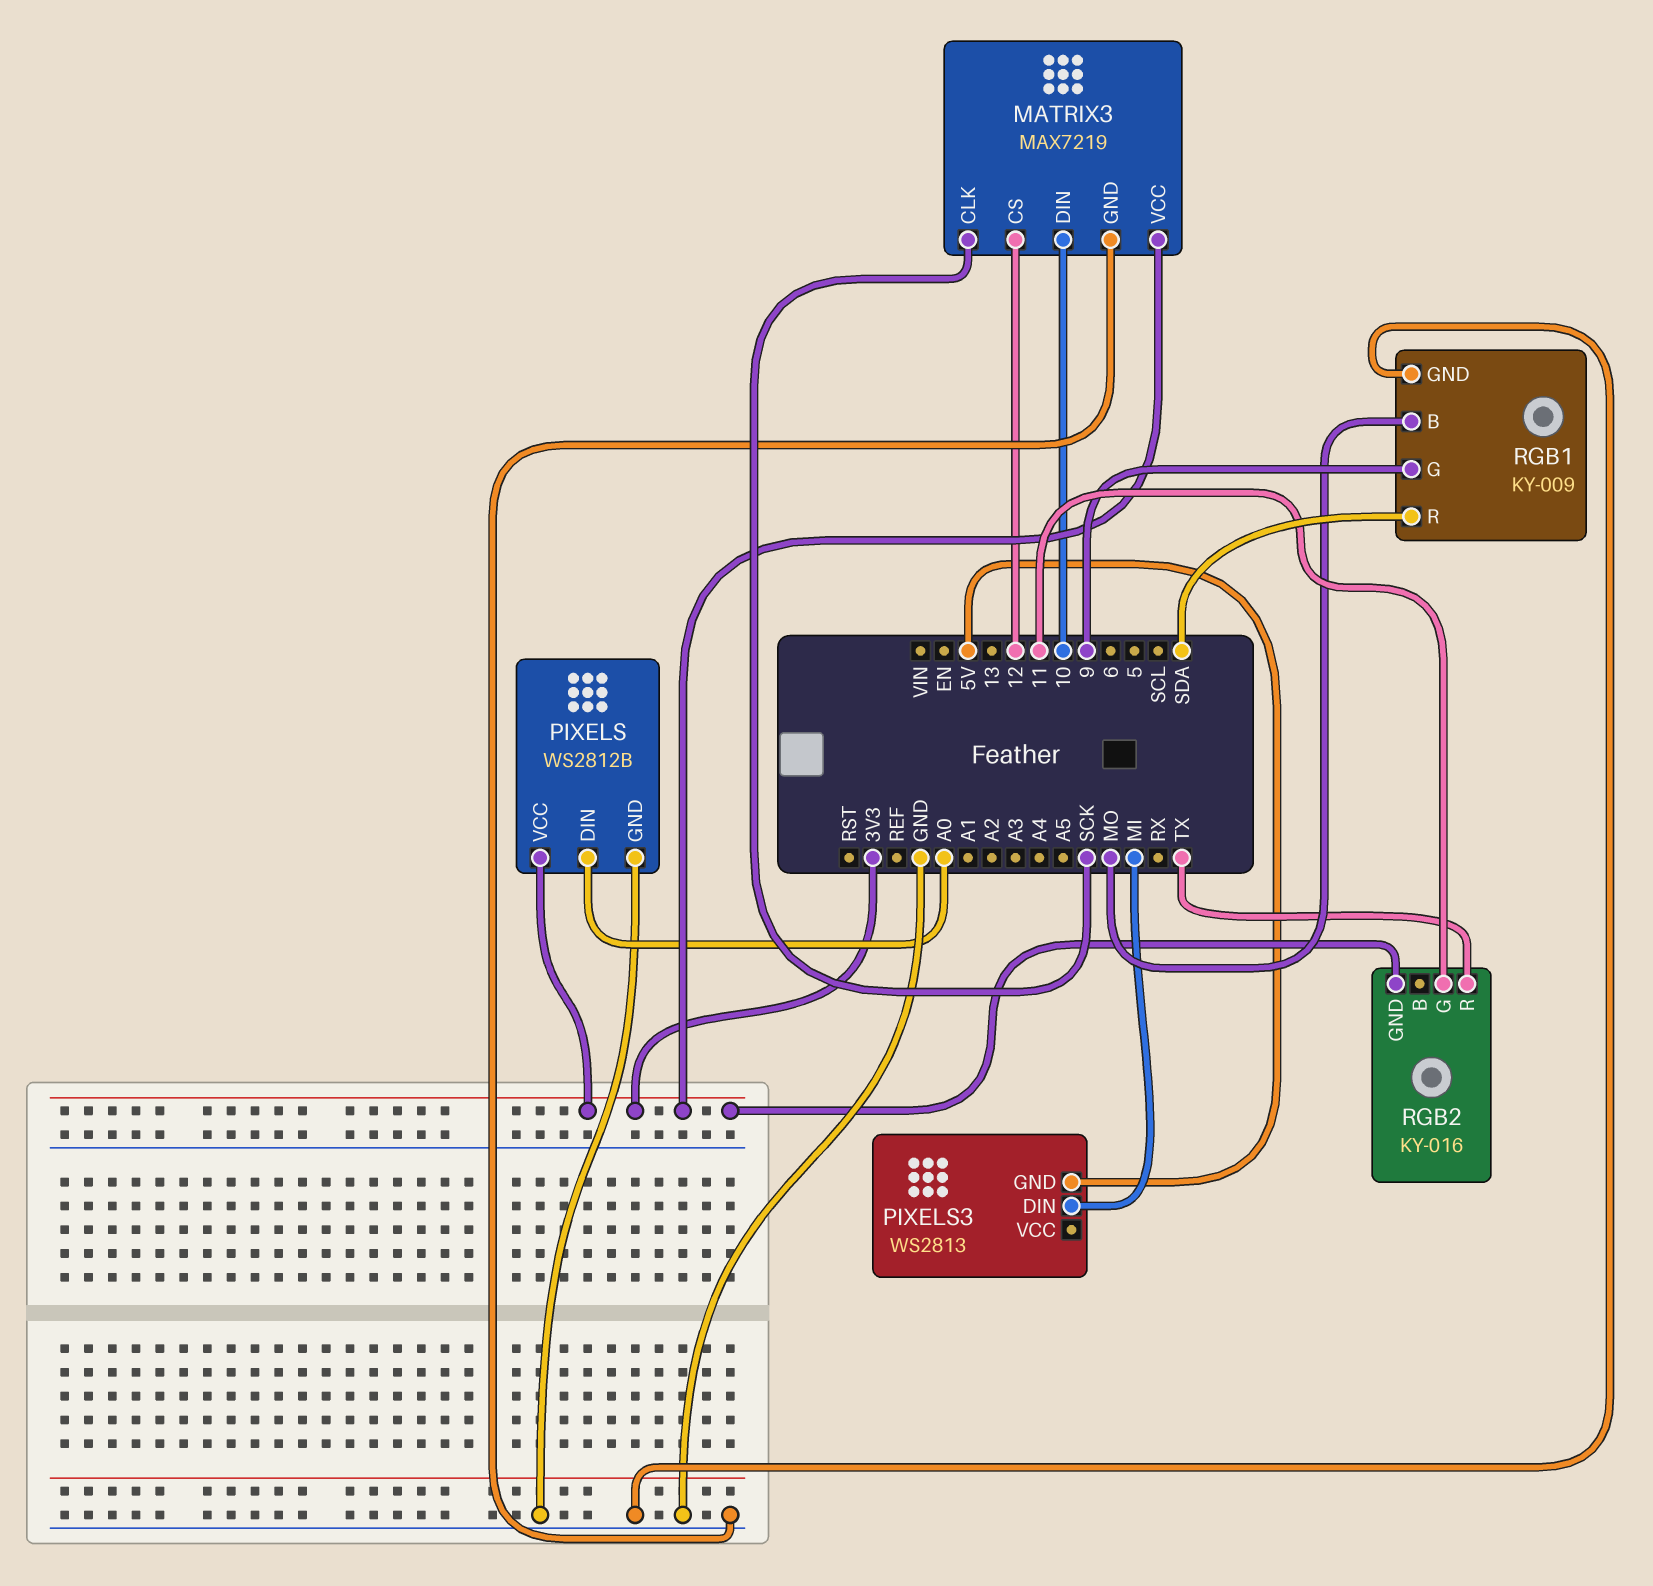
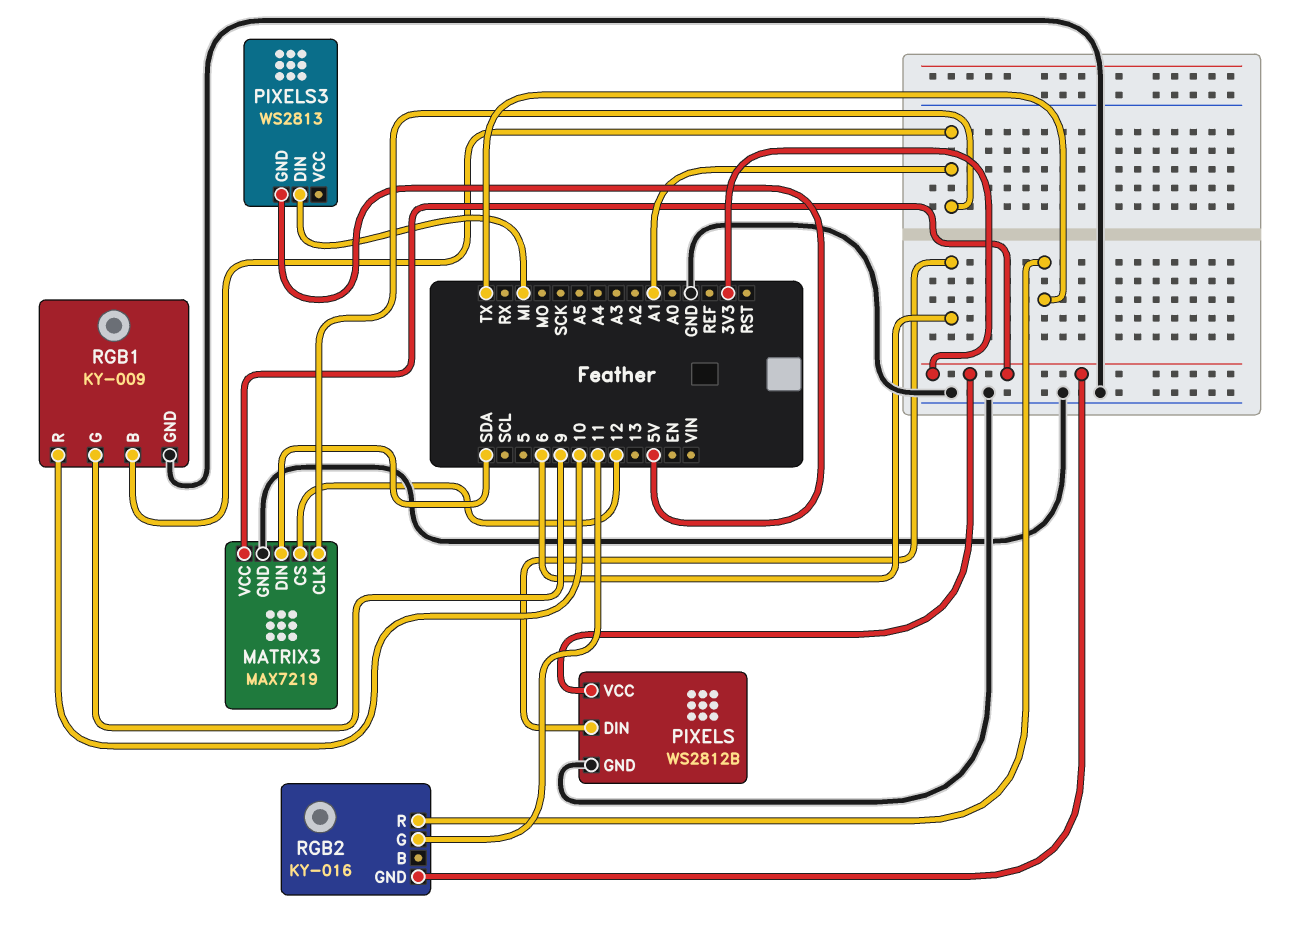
MATRIX3 pin CLK: SCK -> A1
MATRIX3 pin DIN: 10 -> SDA
PIXELS pin DIN: A0 -> 6
RGB1 pin B: MO -> A1
RGB1 pin R: SDA -> 10

